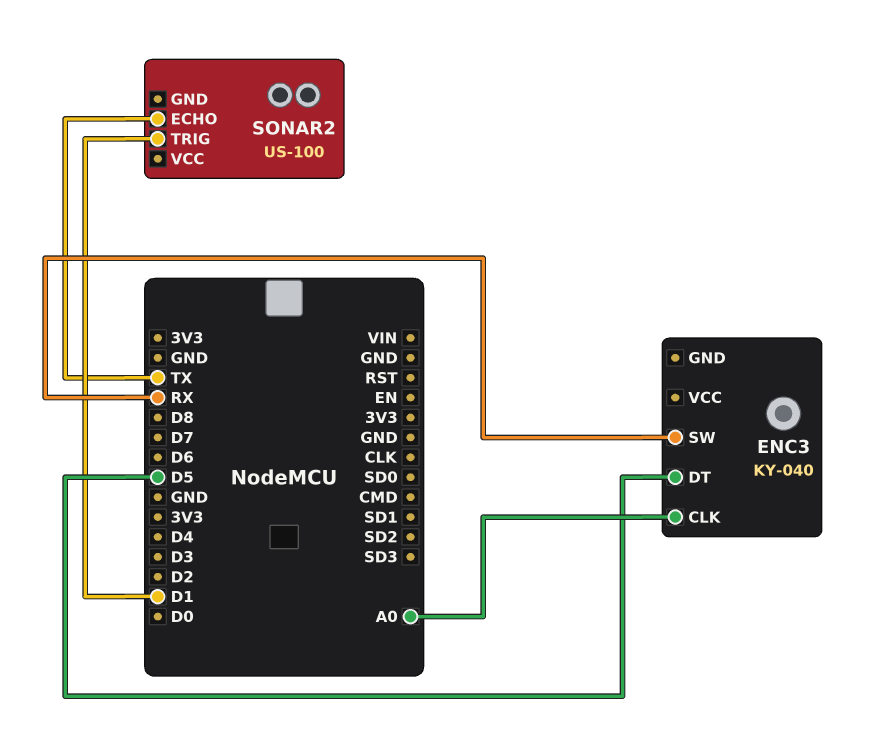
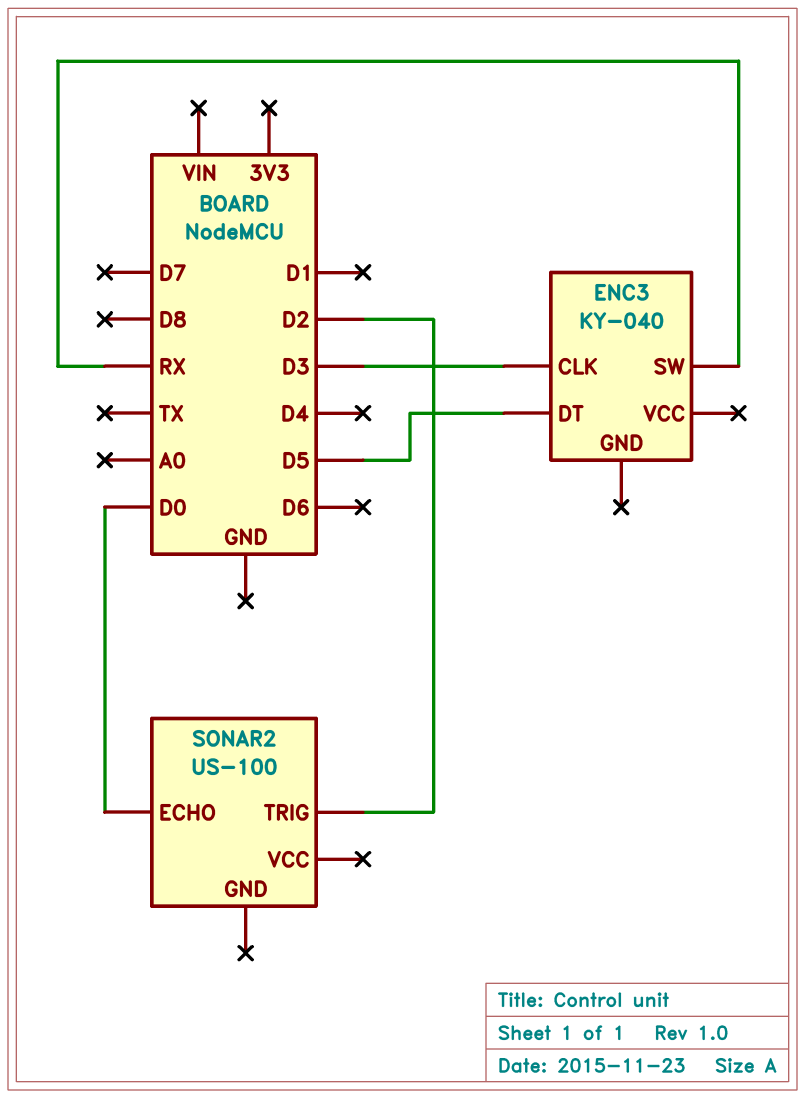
ENC3 pin CLK: A0 -> D3
SONAR2 pin ECHO: TX -> D0
SONAR2 pin TRIG: D1 -> D2

